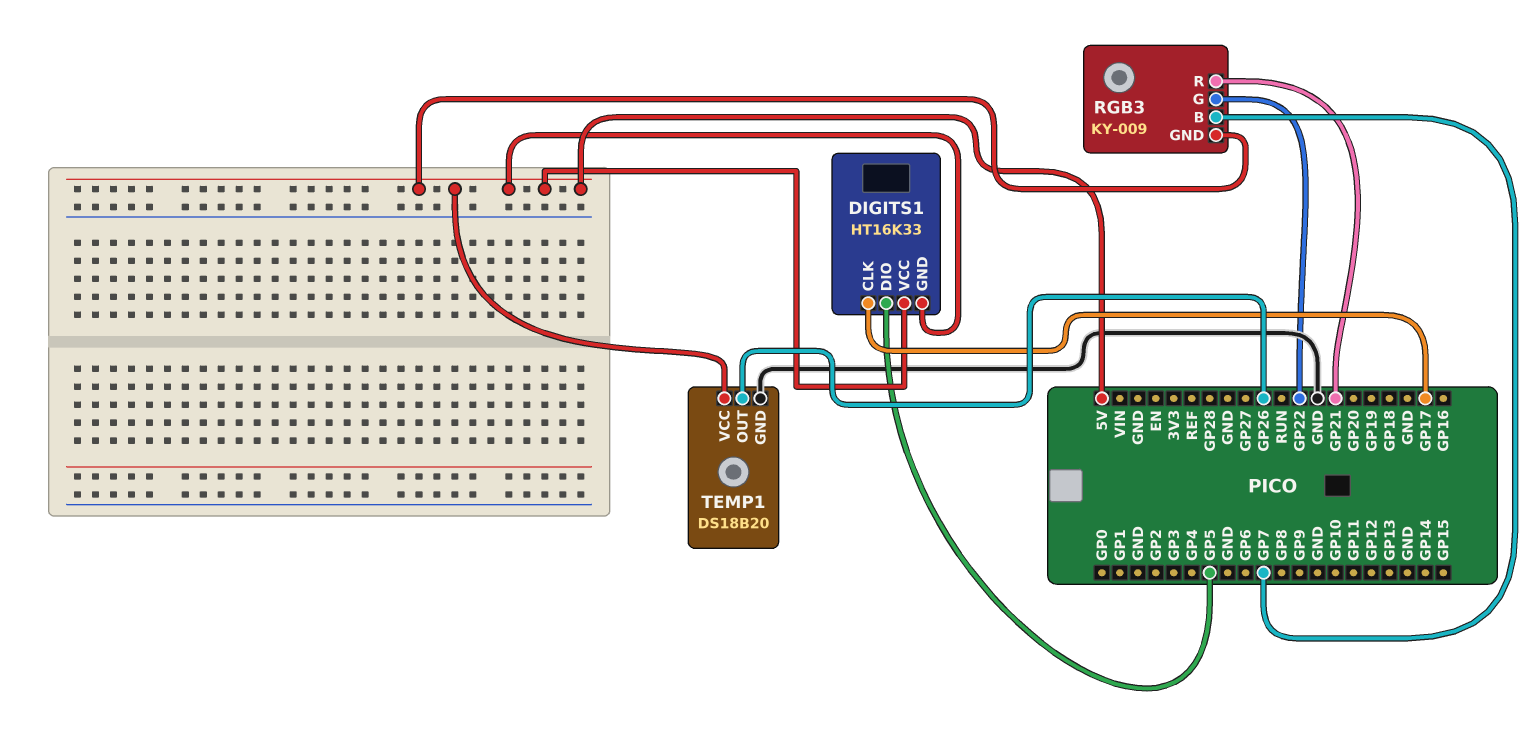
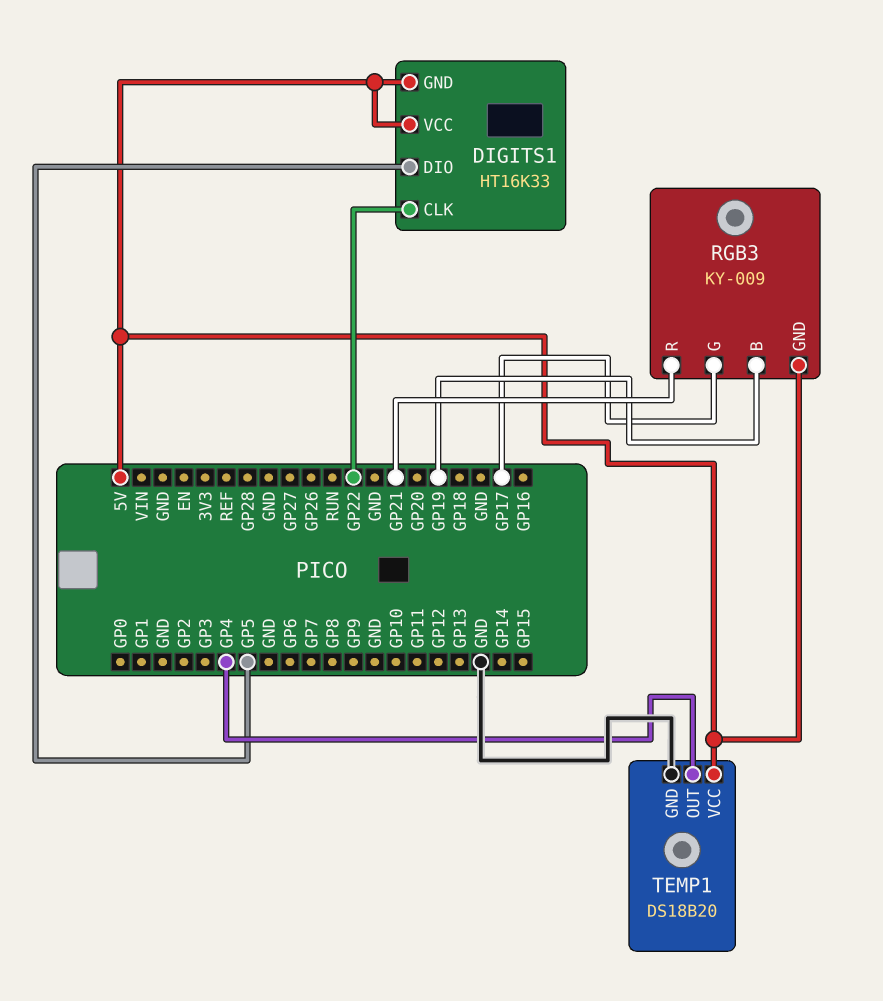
DIGITS1 pin CLK: GP17 -> GP22
RGB3 pin B: GP7 -> GP19
RGB3 pin G: GP22 -> GP17
TEMP1 pin OUT: GP26 -> GP4

